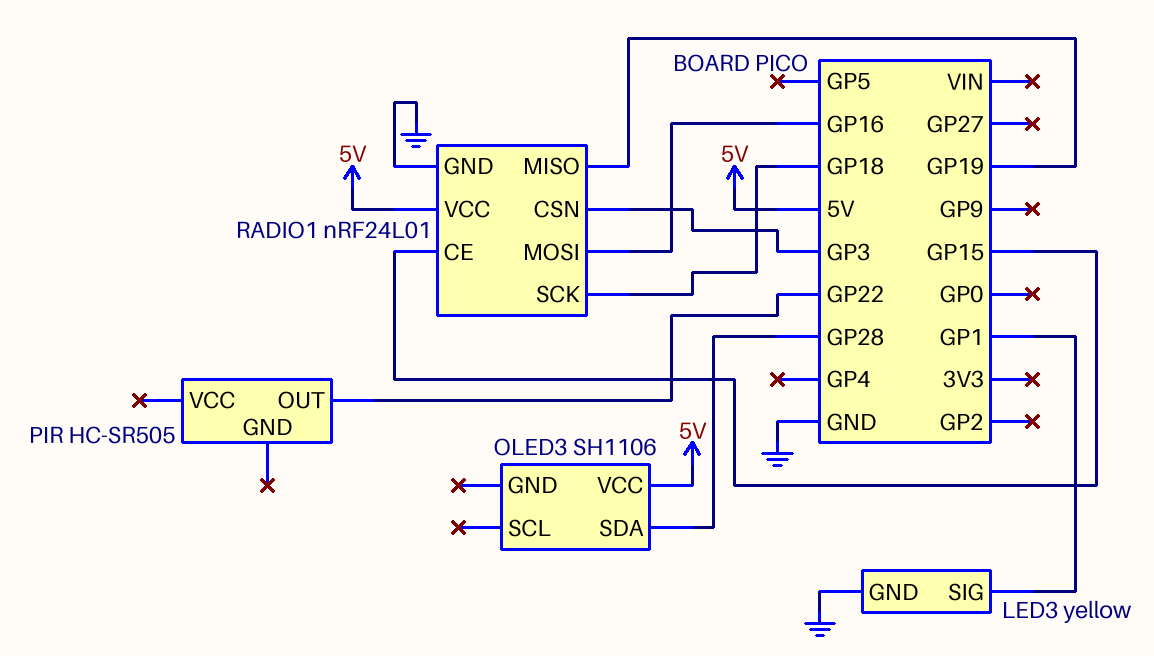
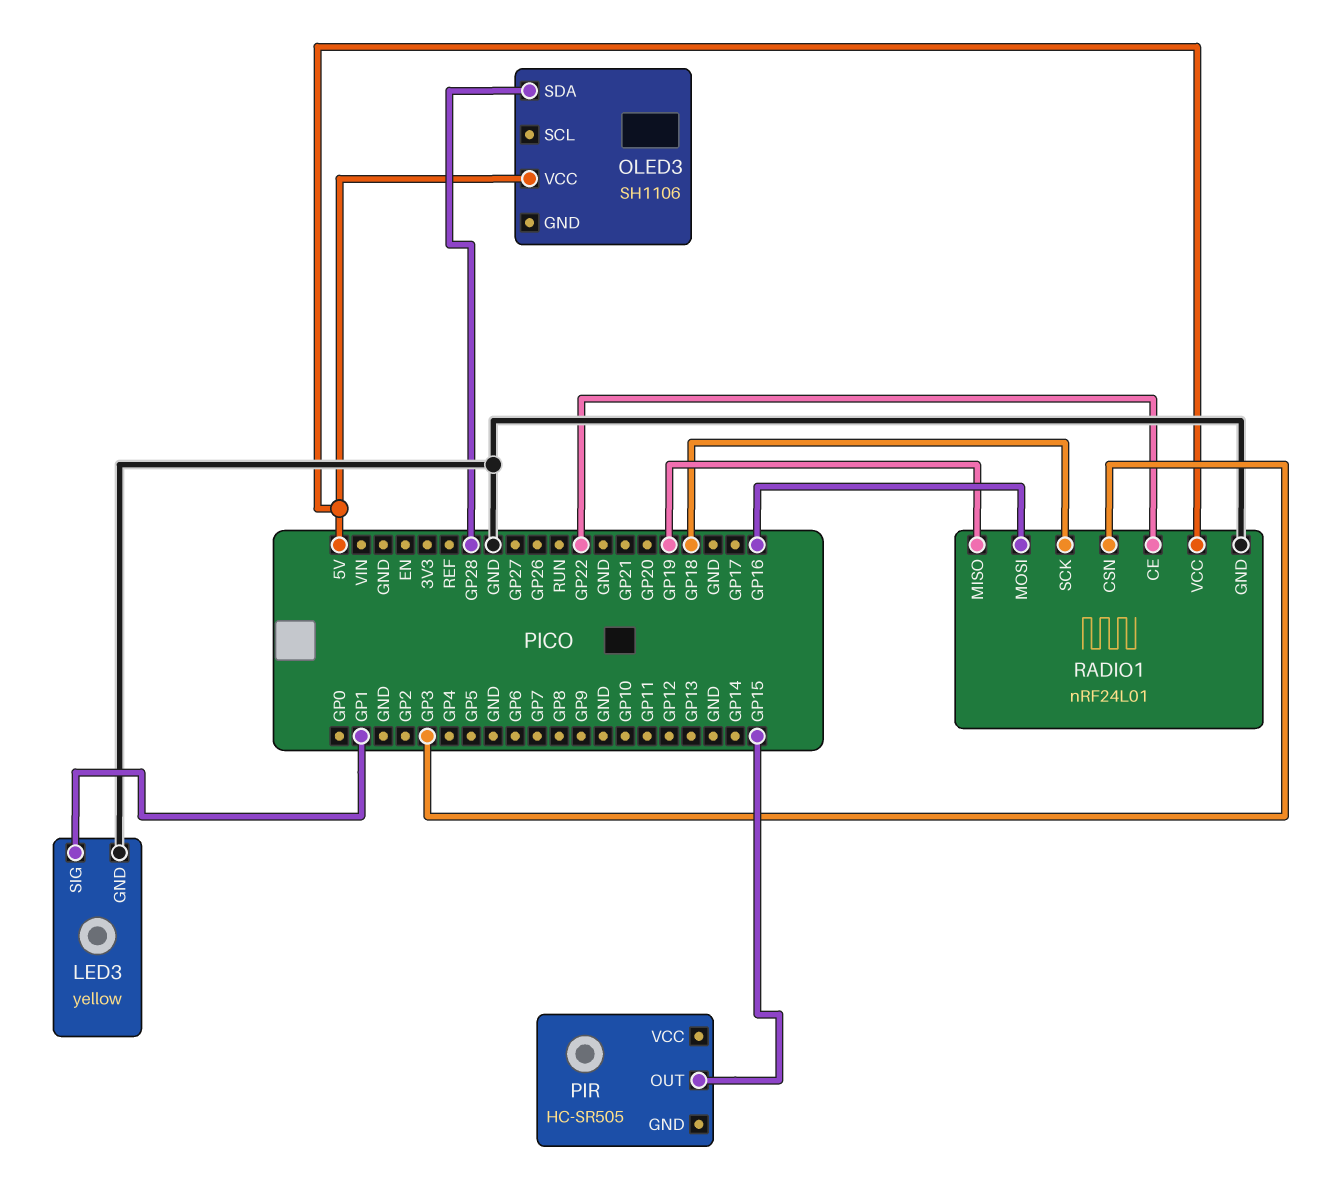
PIR pin OUT: GP22 -> GP15
RADIO1 pin CE: GP15 -> GP22

